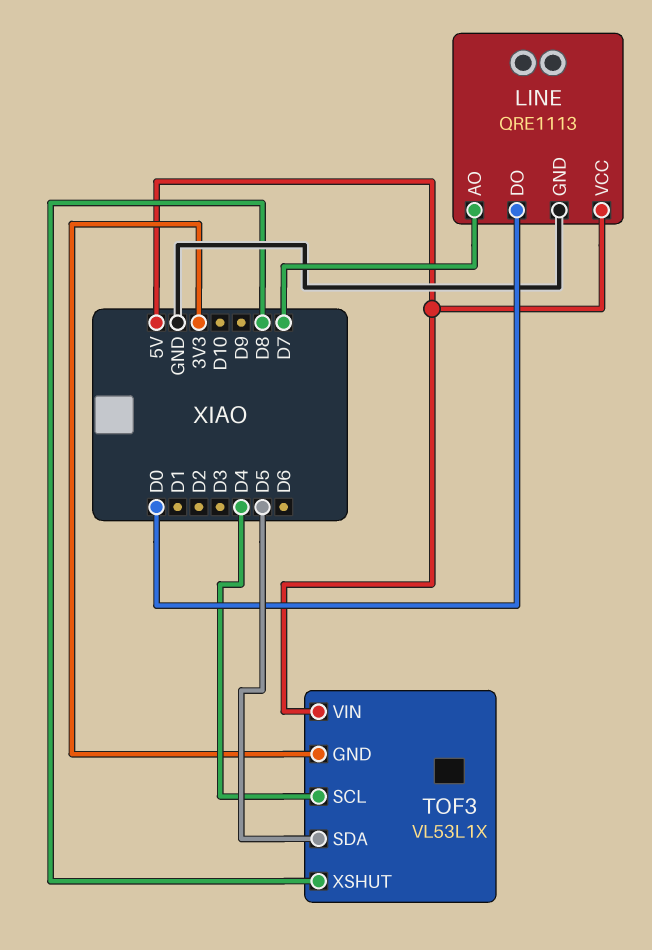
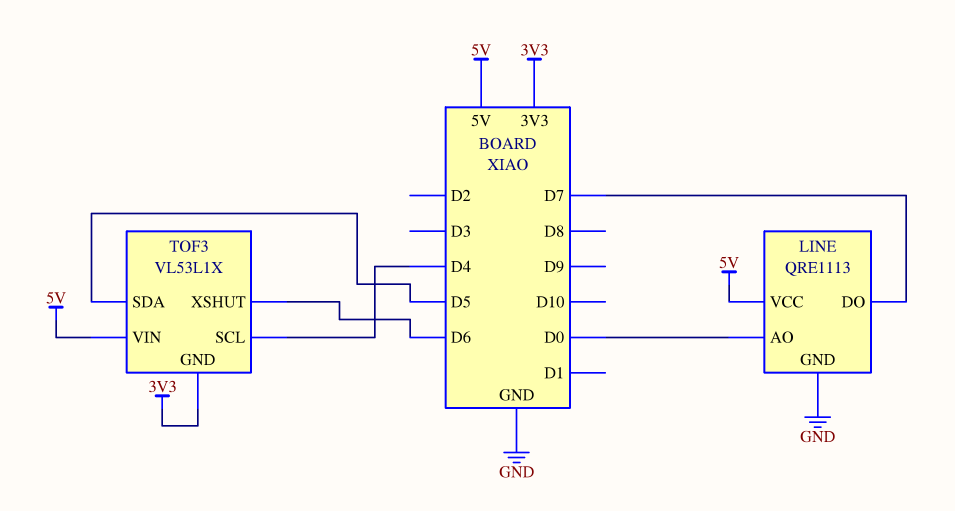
LINE pin AO: D7 -> D0
LINE pin DO: D0 -> D7
TOF3 pin XSHUT: D8 -> D6

